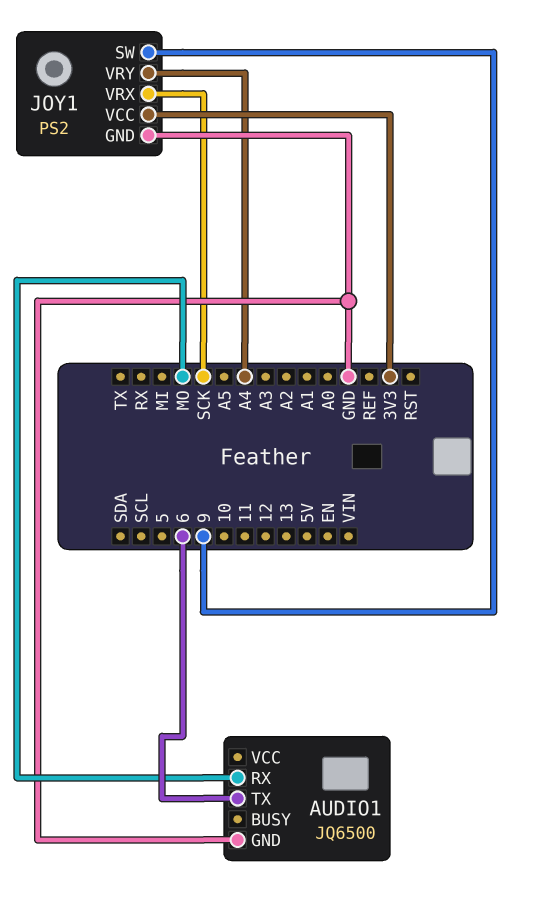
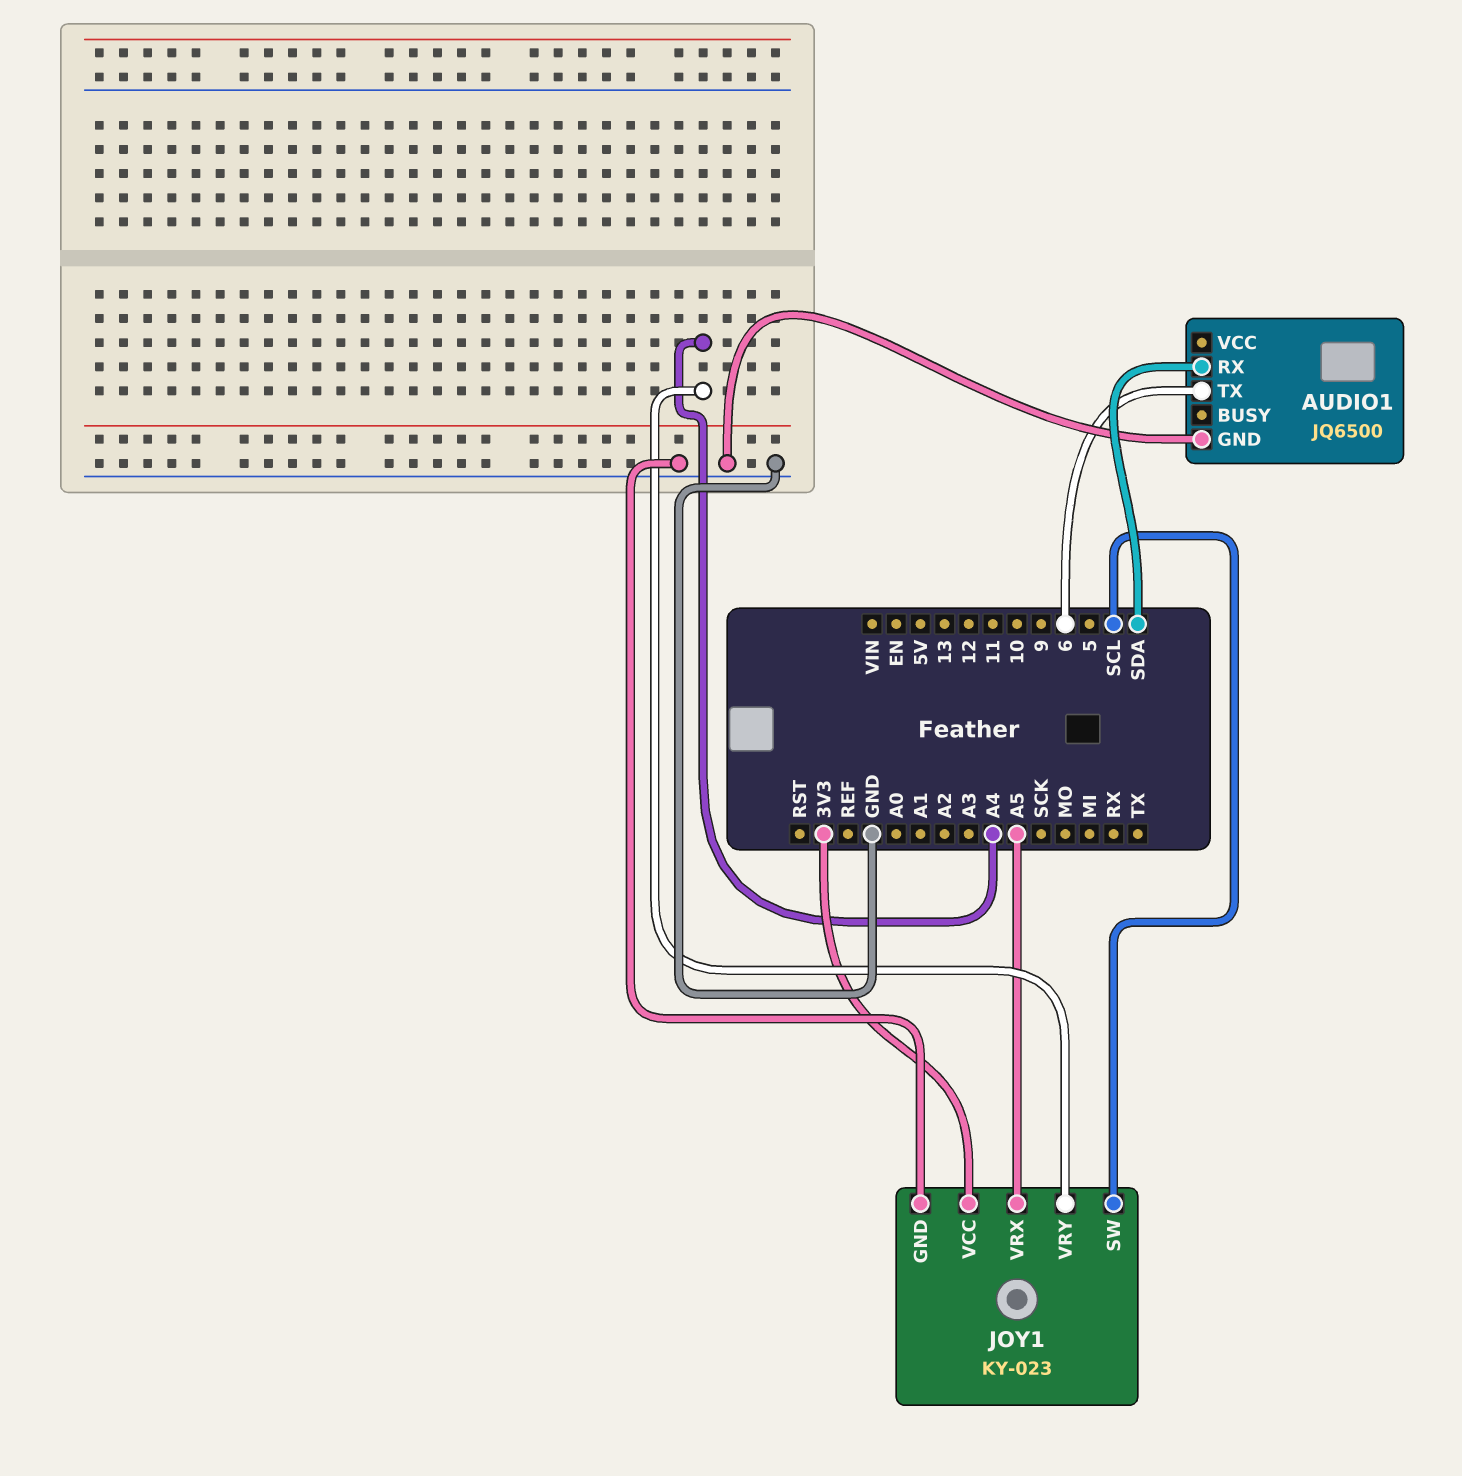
AUDIO1 pin RX: MO -> SDA
JOY1: PS2 -> KY-023
JOY1 pin SW: 9 -> SCL
JOY1 pin VRX: SCK -> A5

